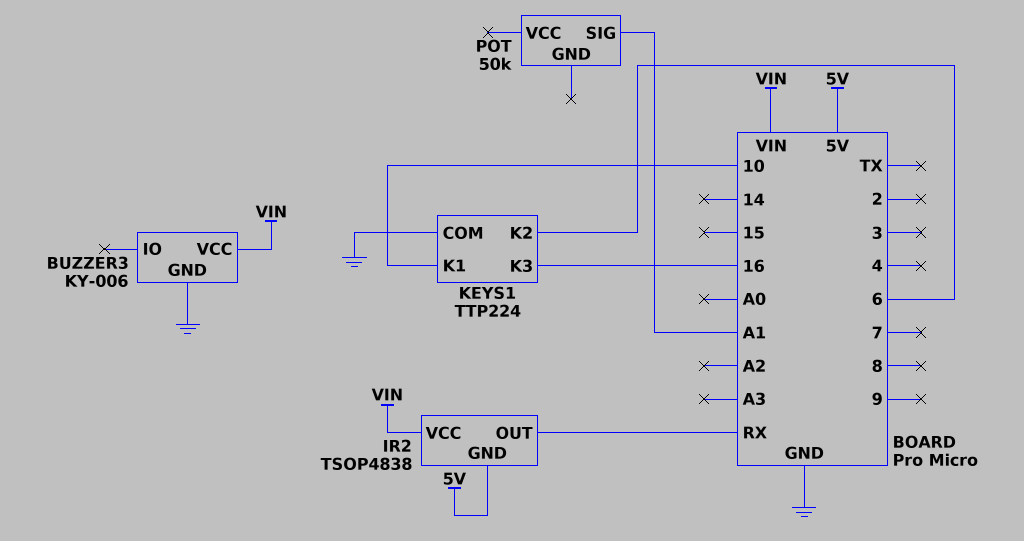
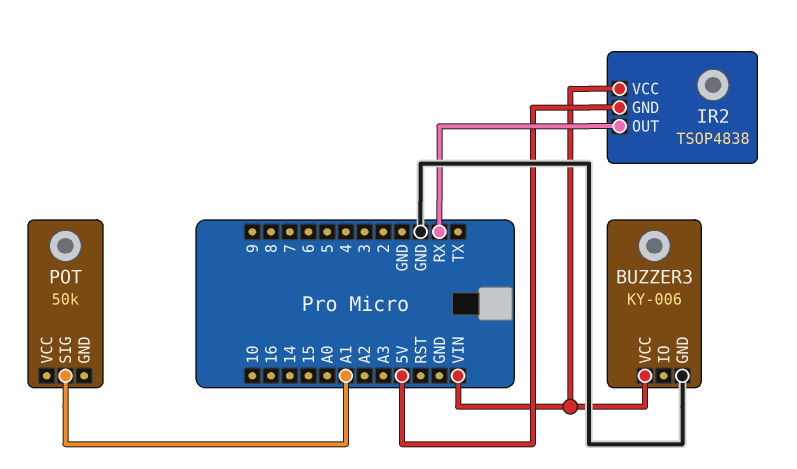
KEYS1: TTP224 -> none
KEYS1 pin COM: GND -> none
KEYS1 pin K1: 10 -> none
KEYS1 pin K2: 6 -> none
KEYS1 pin K3: 16 -> none

